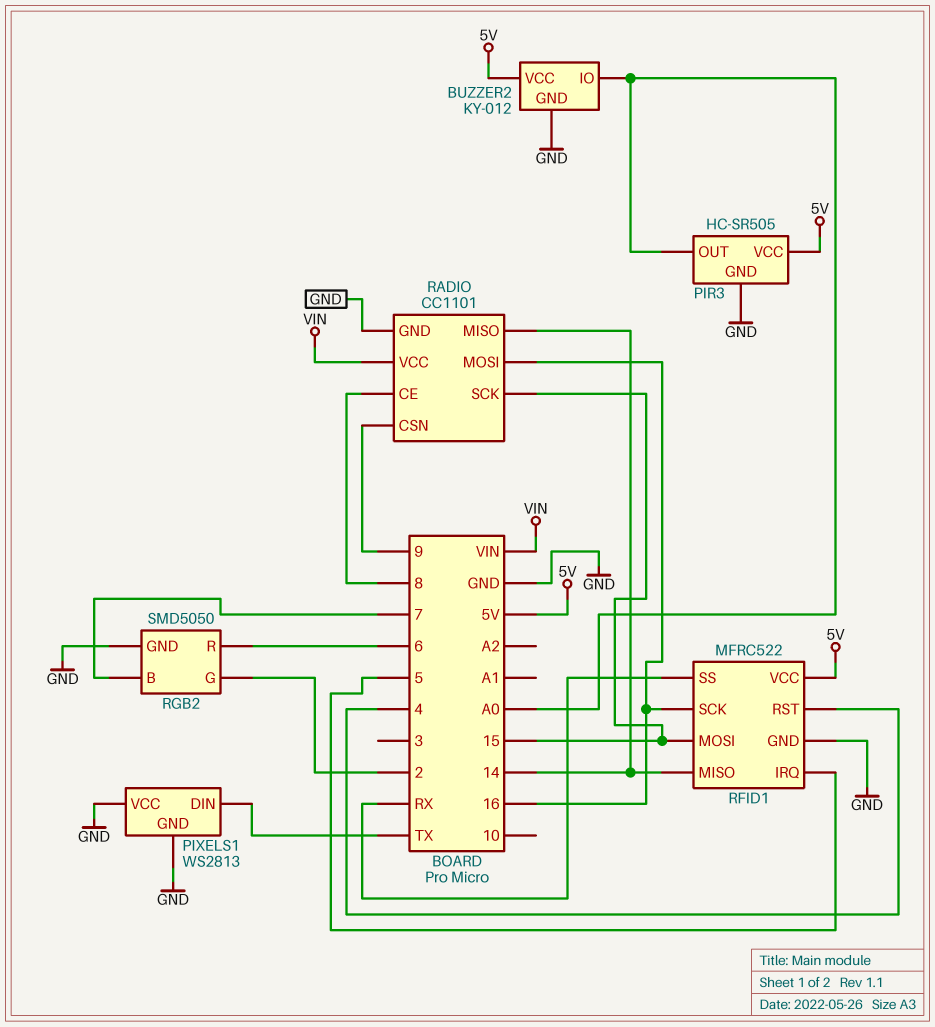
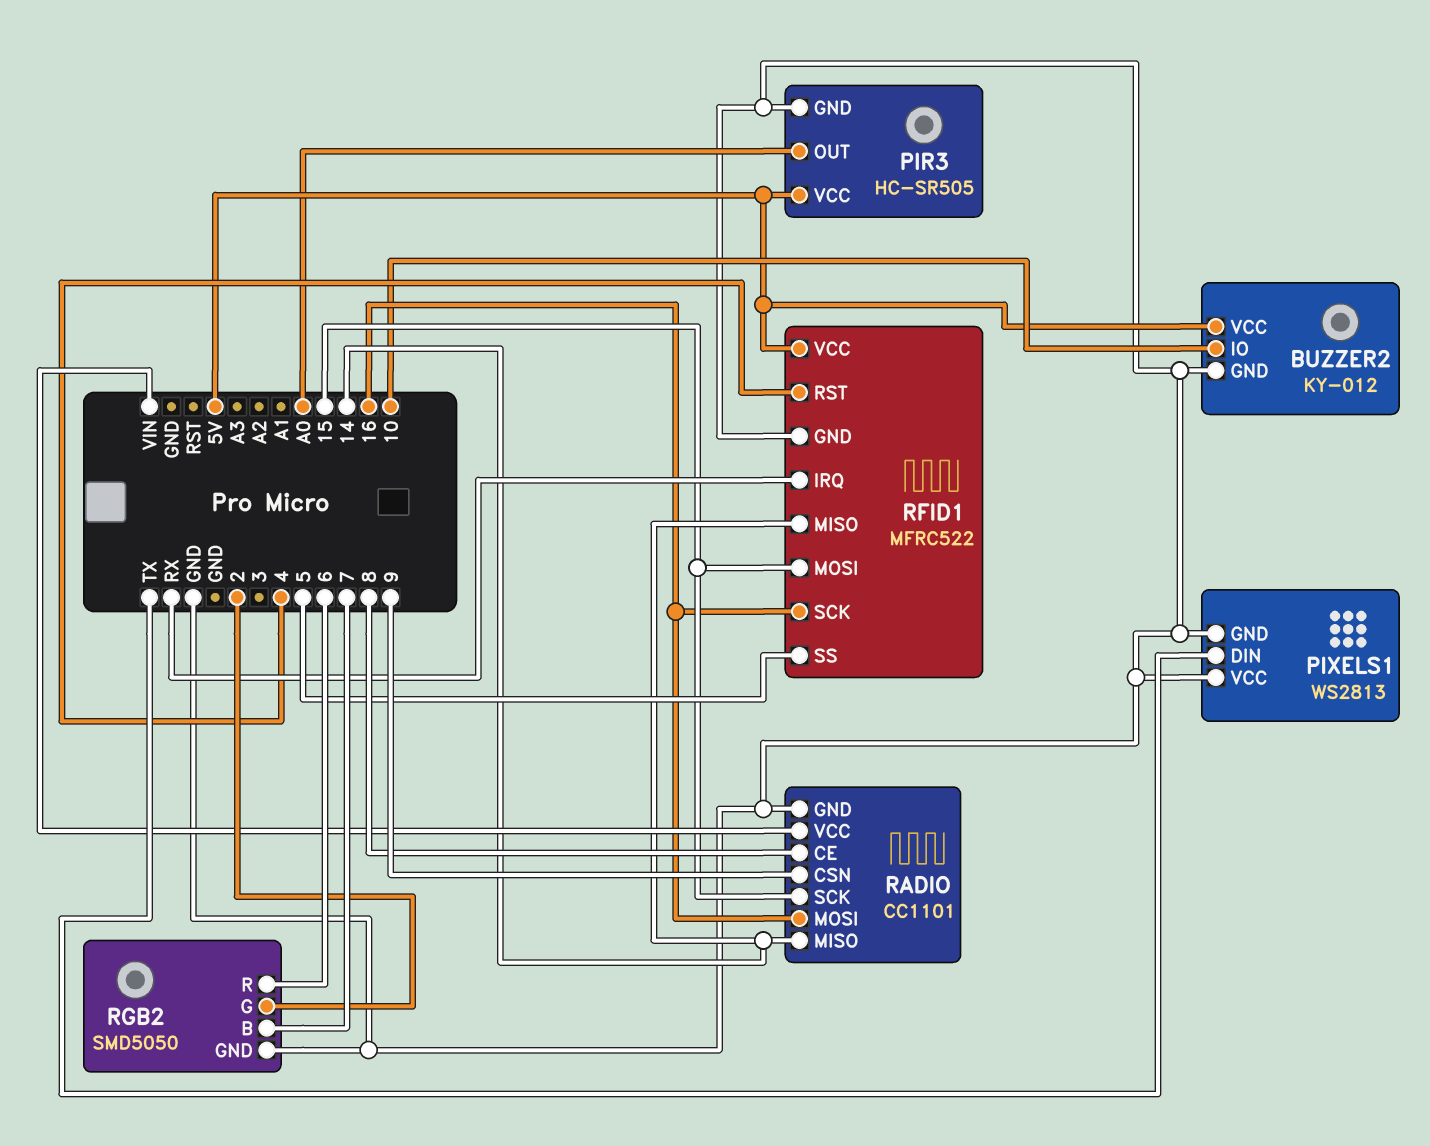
BUZZER2 pin IO: A0 -> 10
RFID1 pin IRQ: 5 -> RX
RFID1 pin SS: RX -> 5

